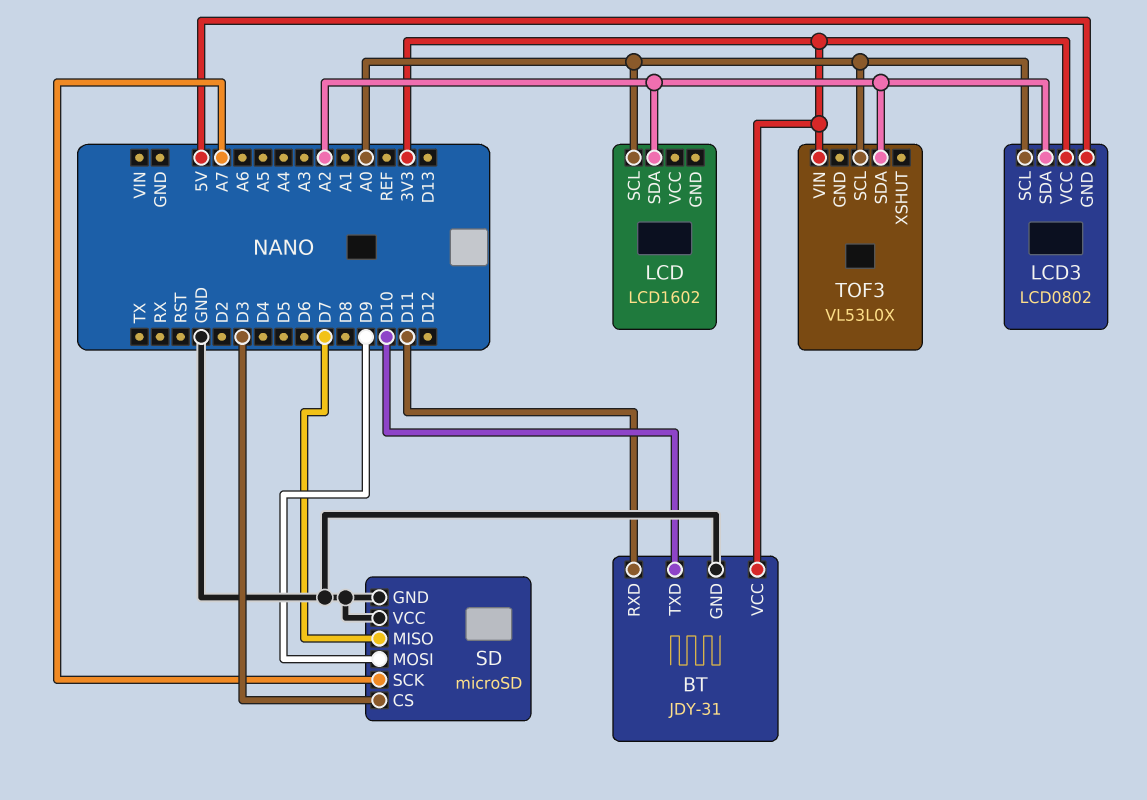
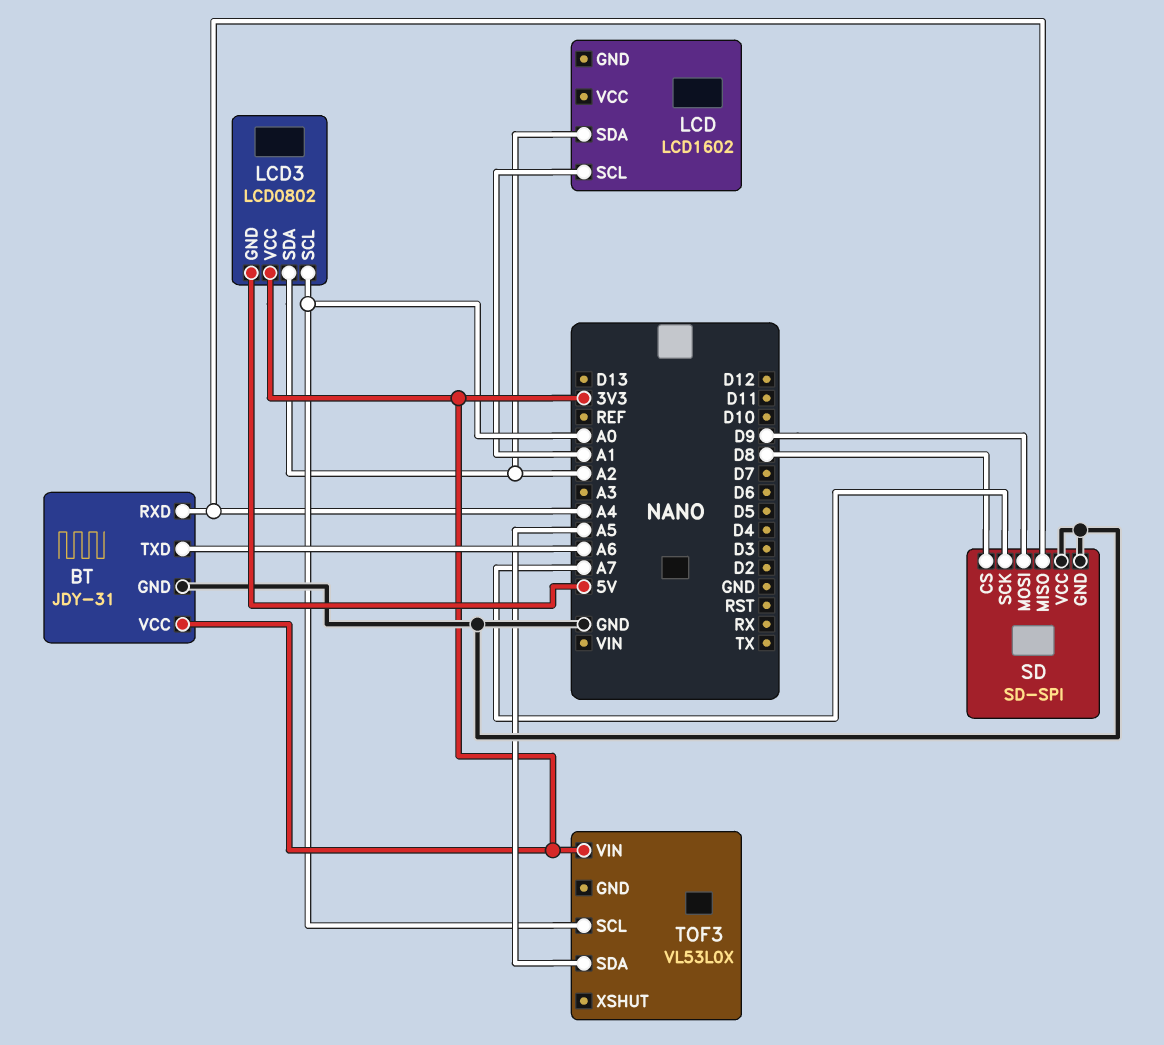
BT pin RXD: D11 -> A4
BT pin TXD: D10 -> A6
LCD pin SCL: A0 -> A1
SD: microSD -> SD-SPI
SD pin CS: D3 -> D8
SD pin MISO: D7 -> A4
TOF3 pin SDA: A2 -> A5

